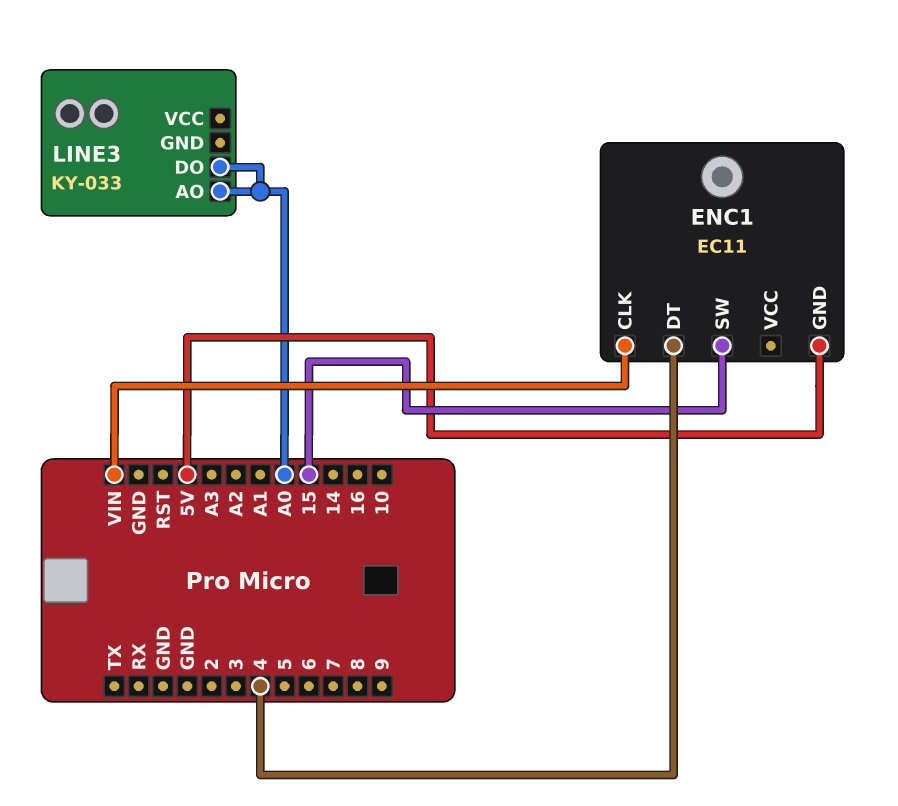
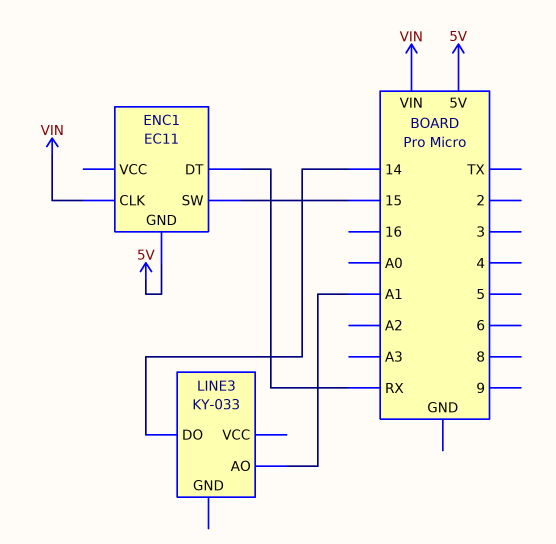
ENC1 pin DT: 4 -> RX
LINE3 pin AO: A0 -> A1
LINE3 pin DO: A0 -> 14

